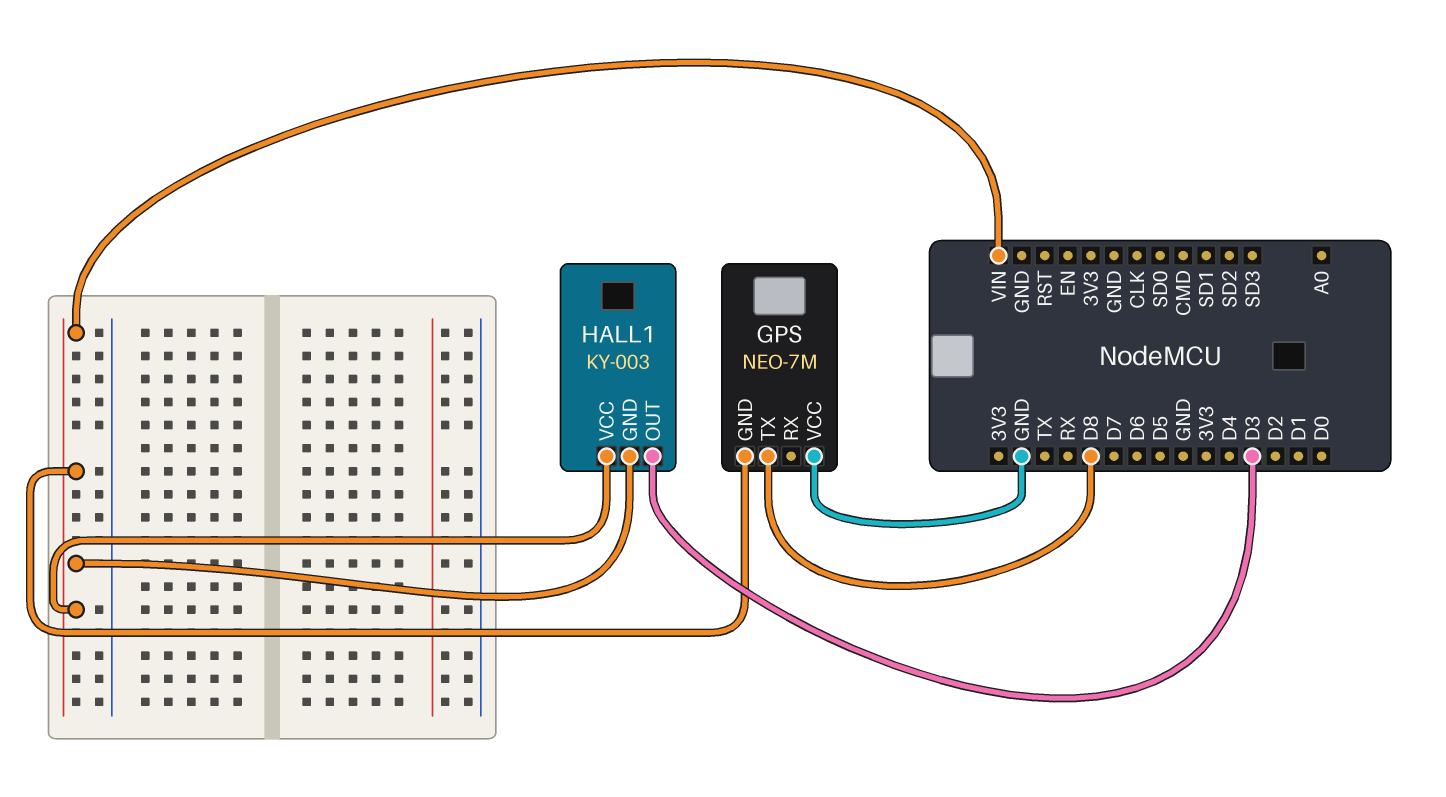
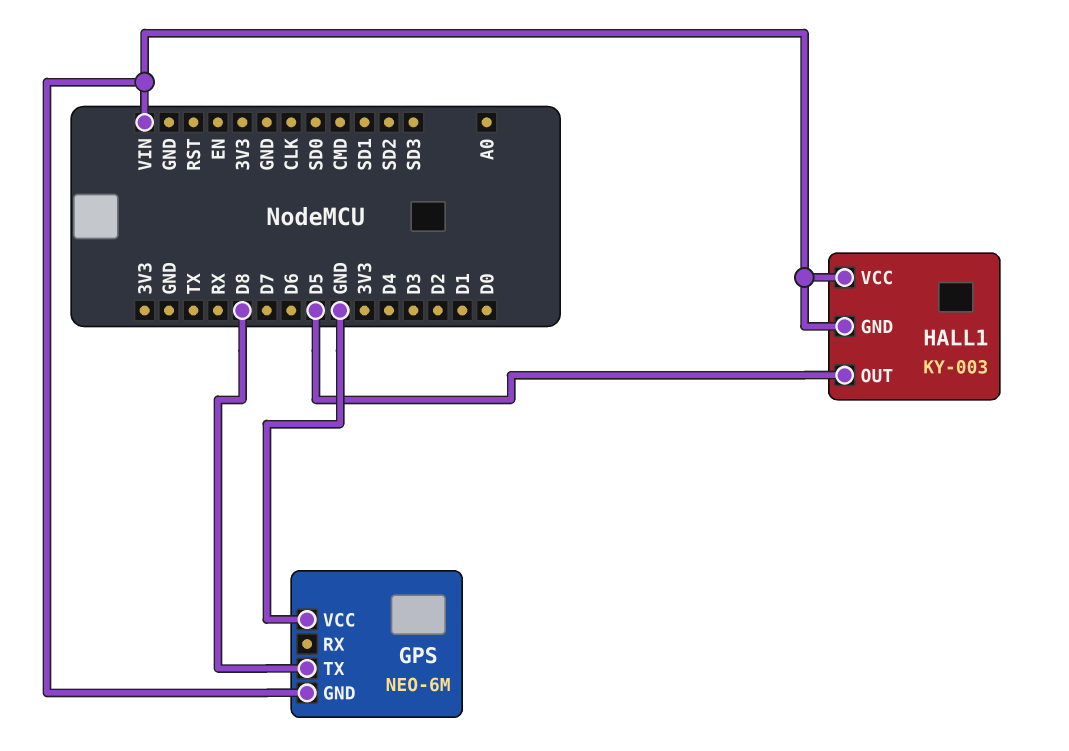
GPS: NEO-7M -> NEO-6M
HALL1 pin OUT: D3 -> D5

